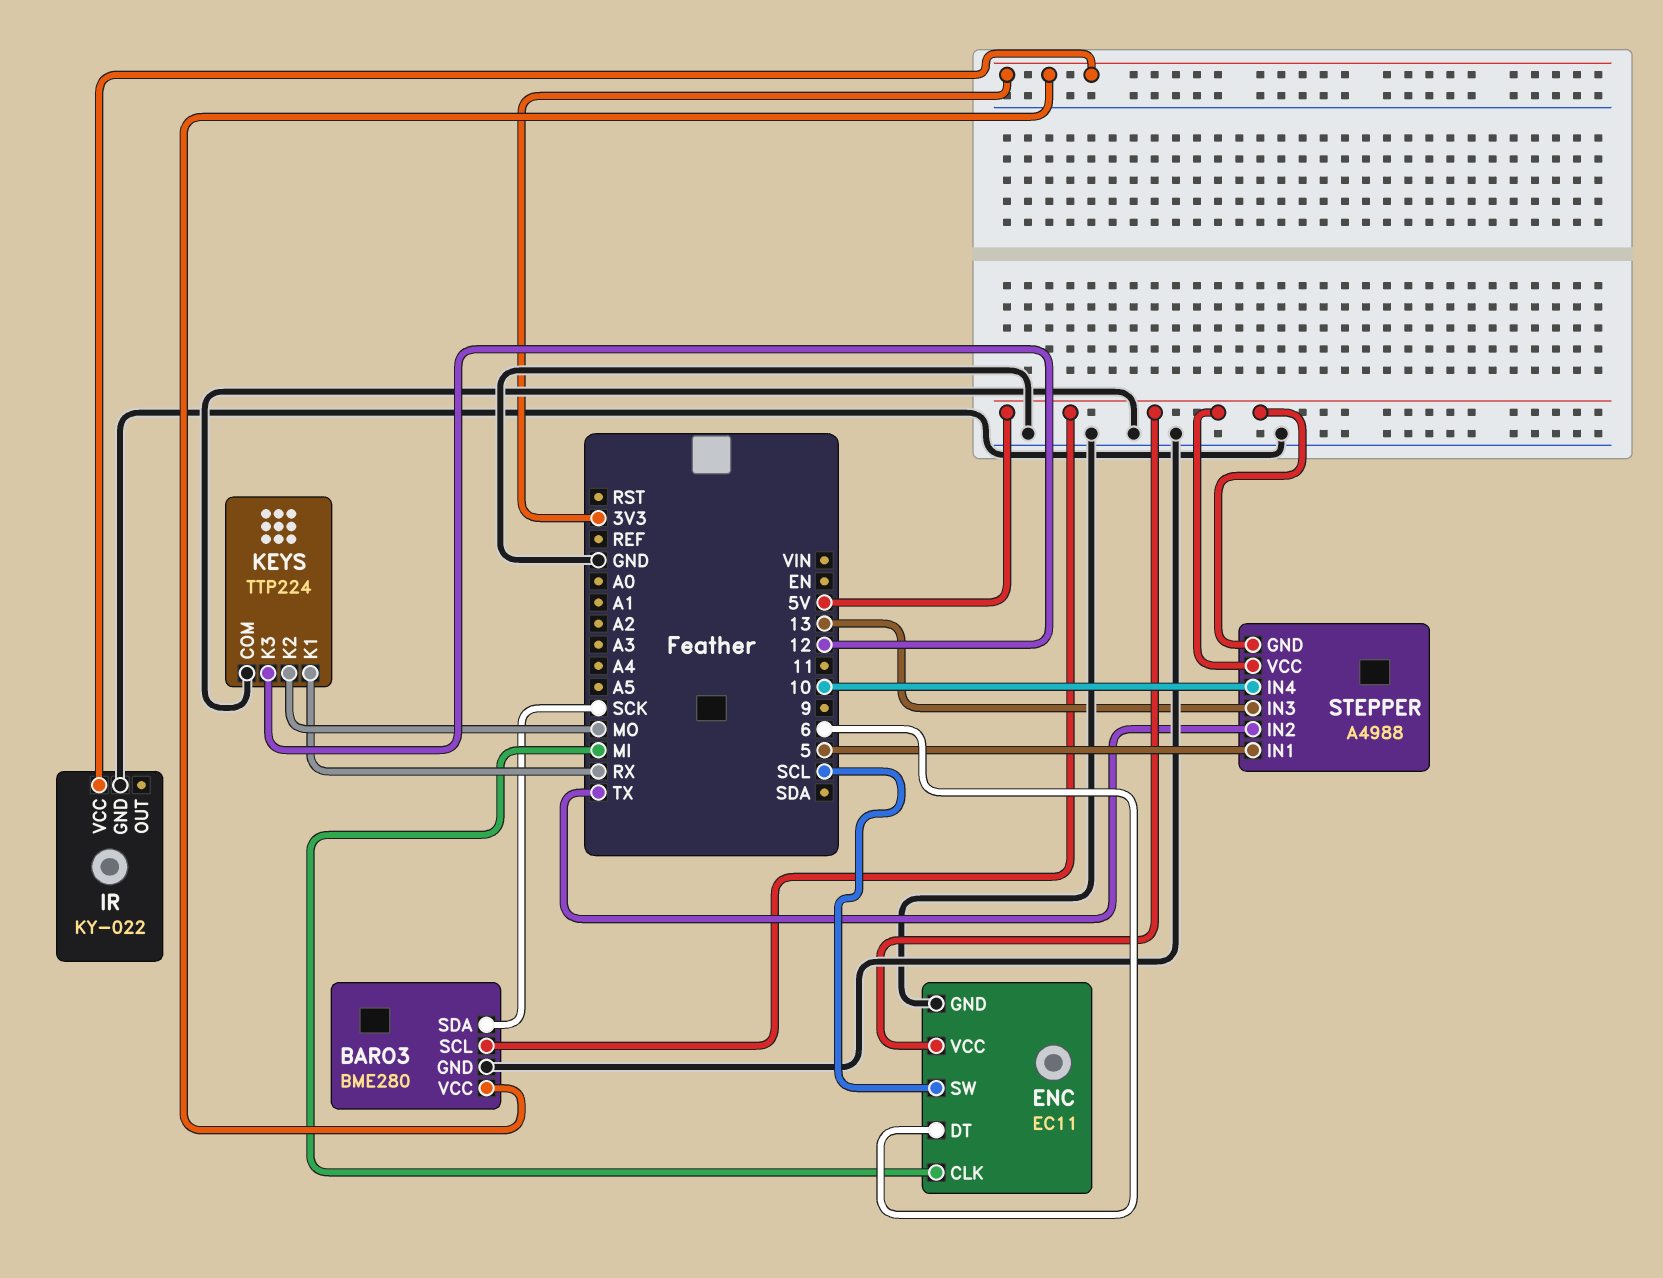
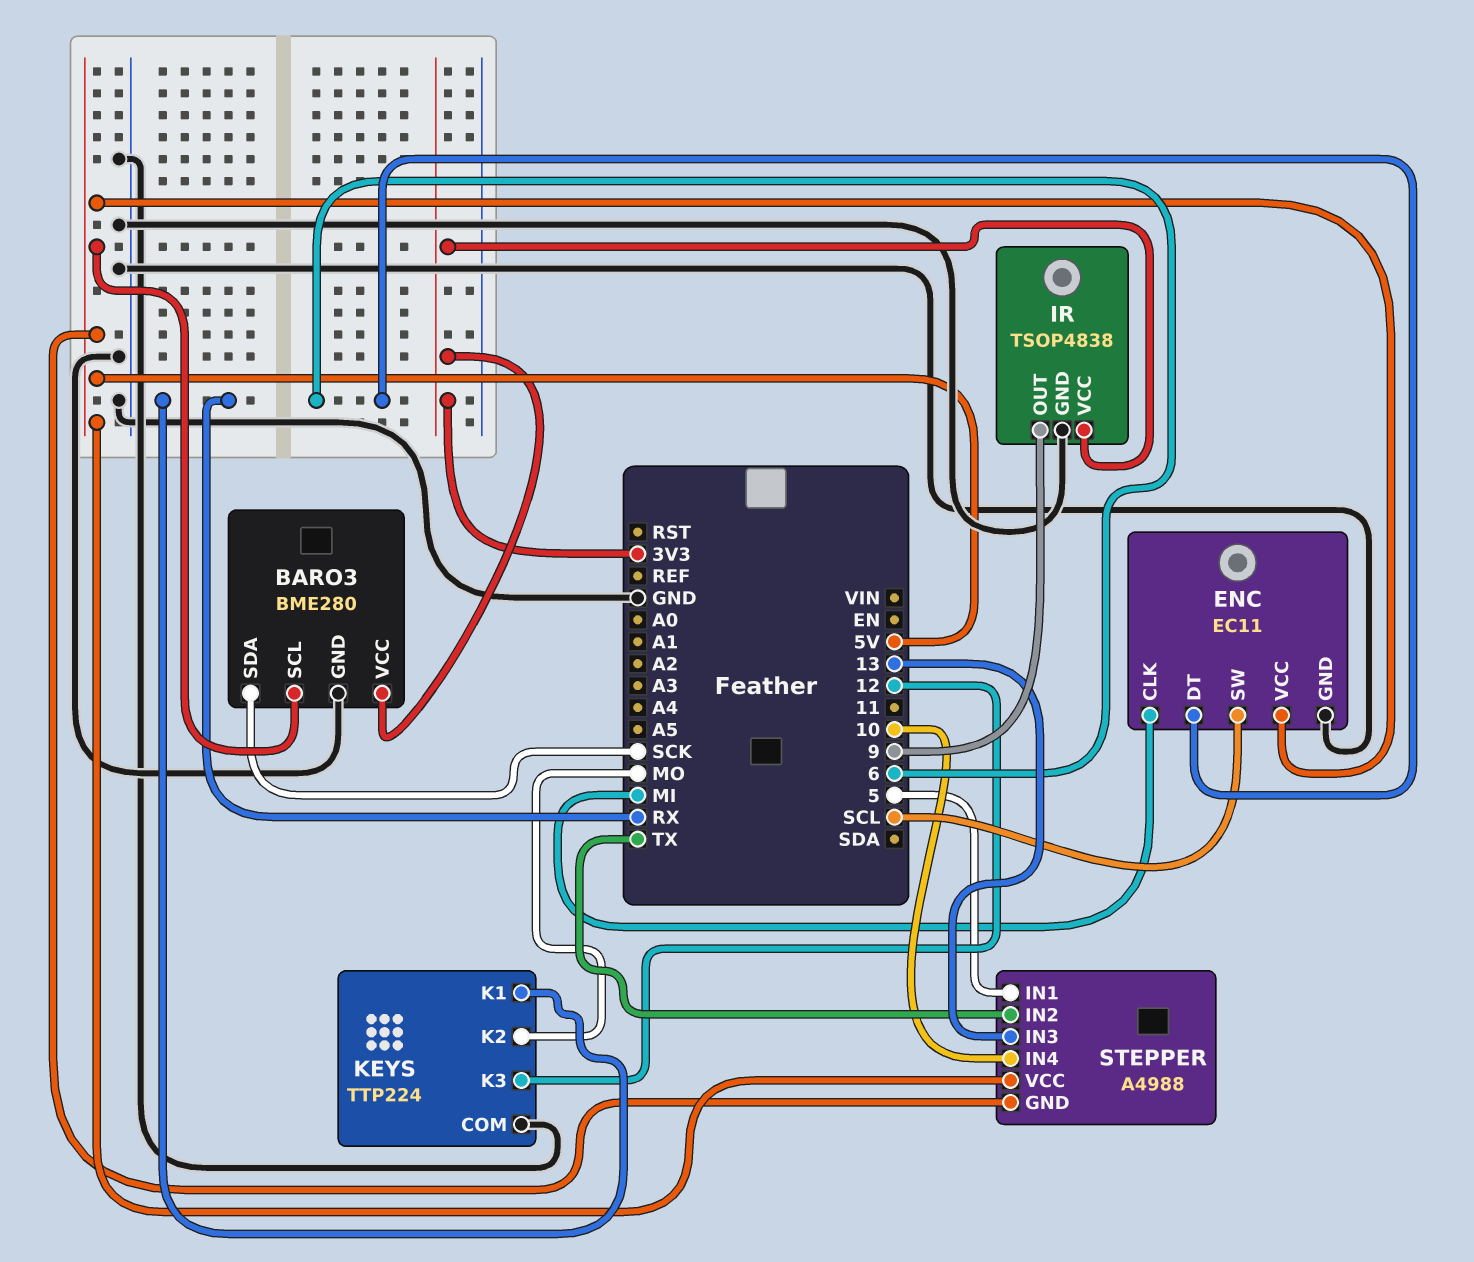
IR: KY-022 -> TSOP4838
IR pin OUT: none -> 9

